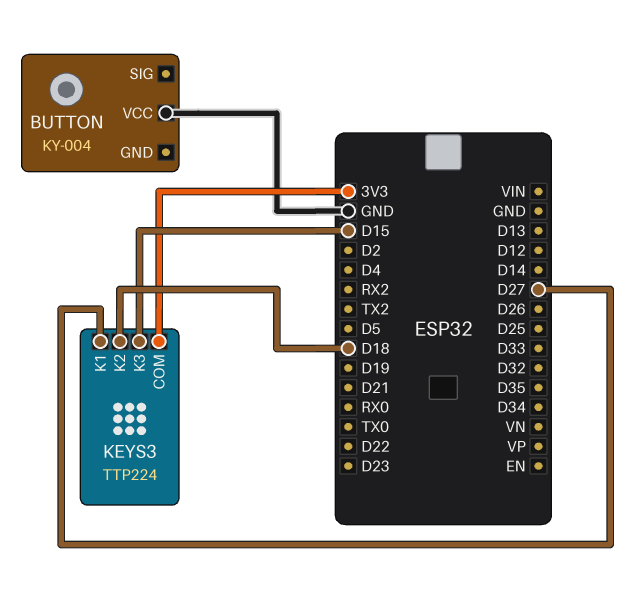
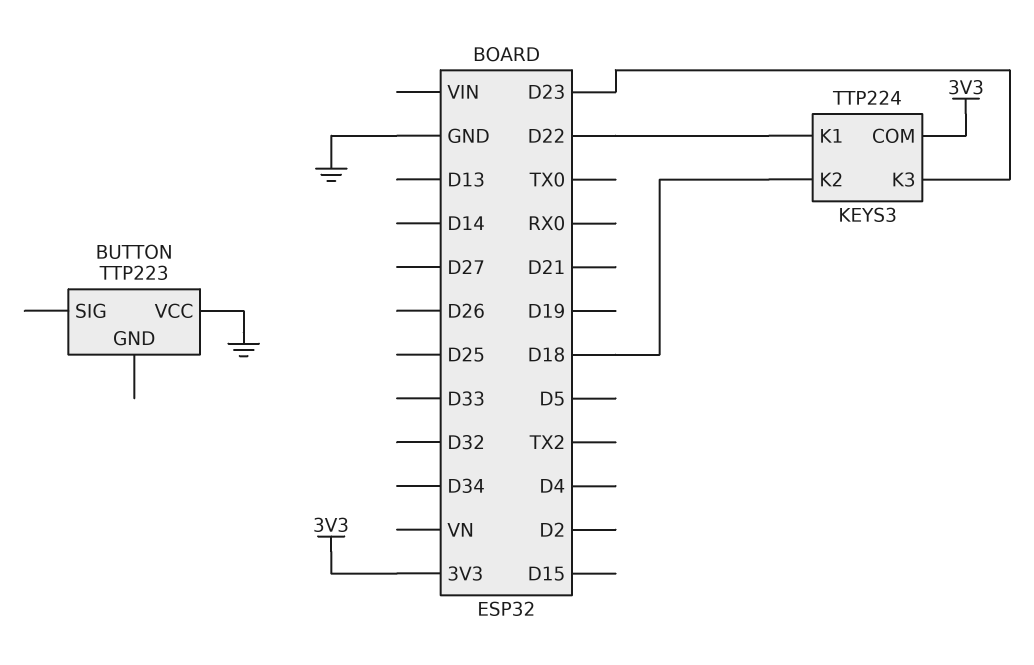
BUTTON: KY-004 -> TTP223
KEYS3 pin K1: D27 -> D22
KEYS3 pin K3: D15 -> D23

